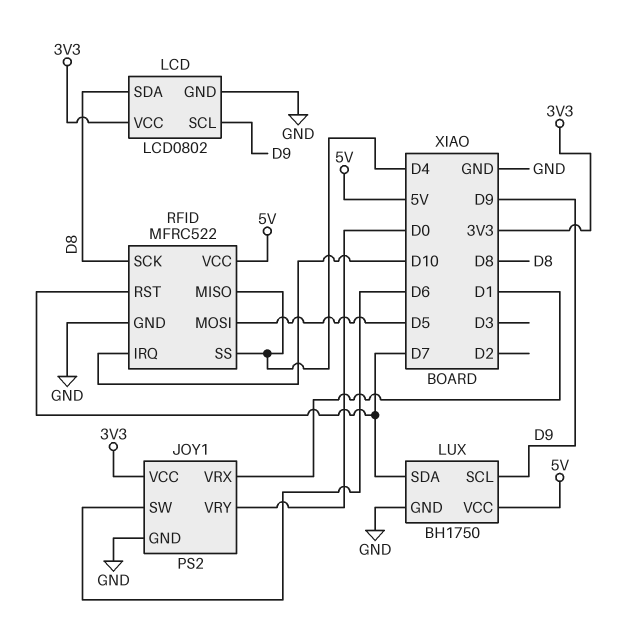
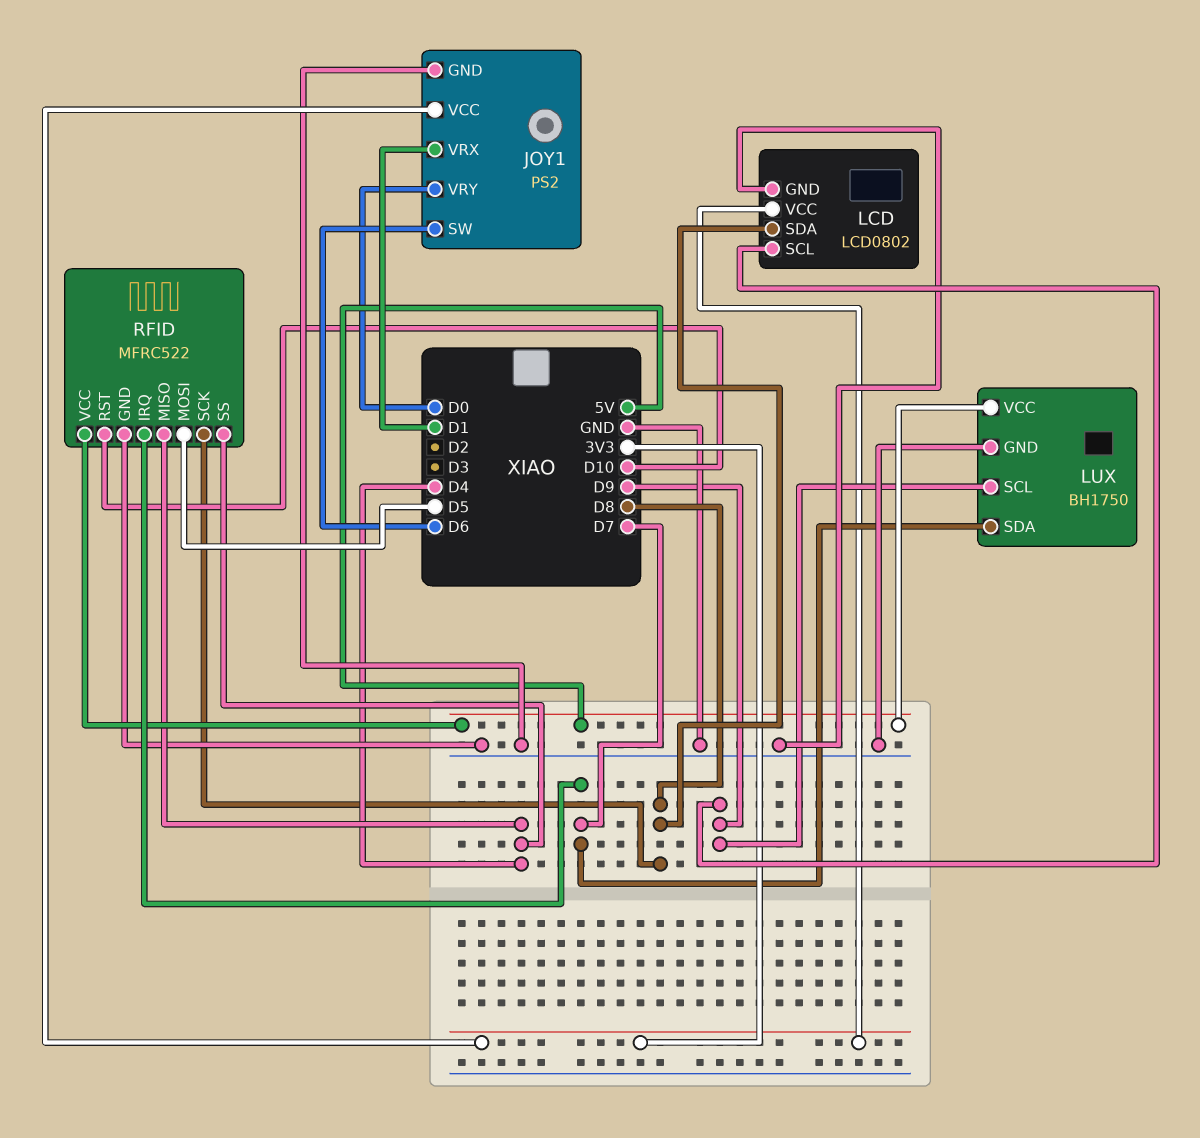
RFID pin IRQ: D10 -> D7
RFID pin RST: D7 -> D10

